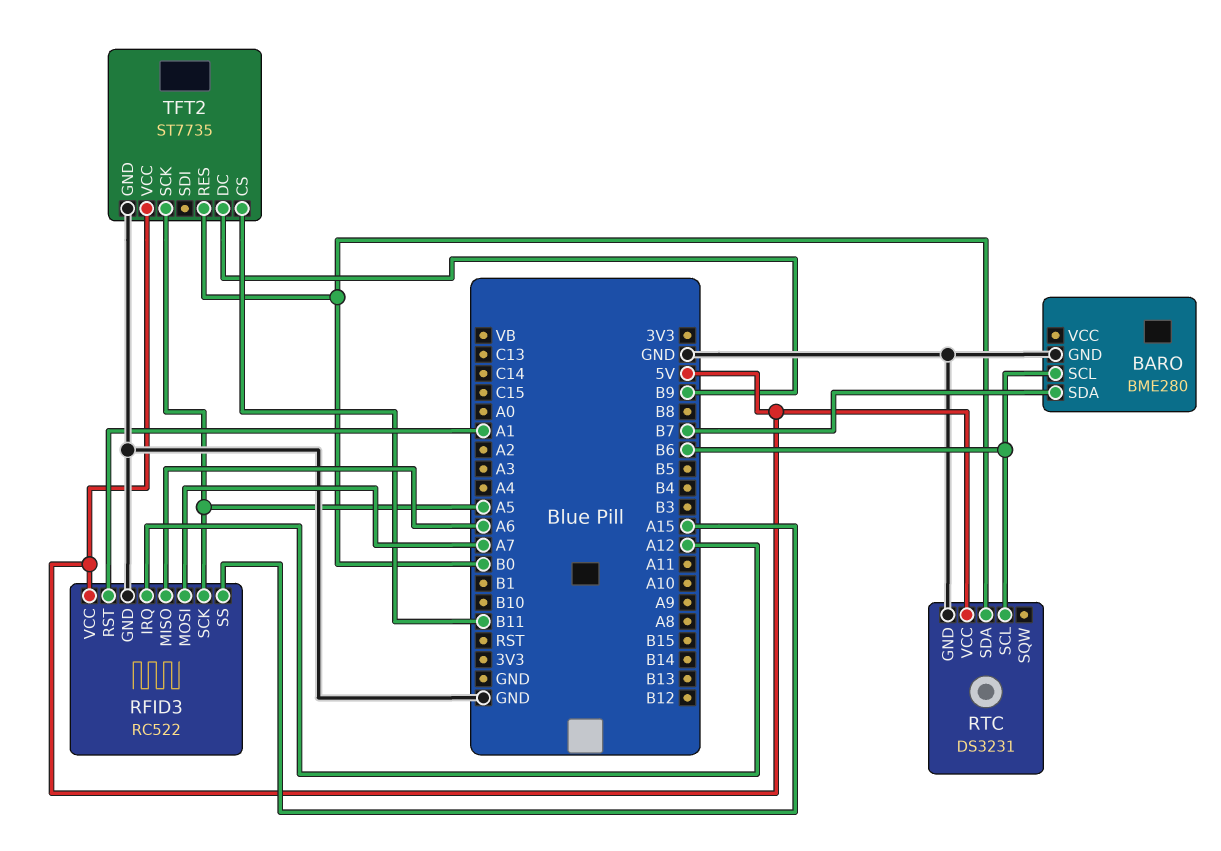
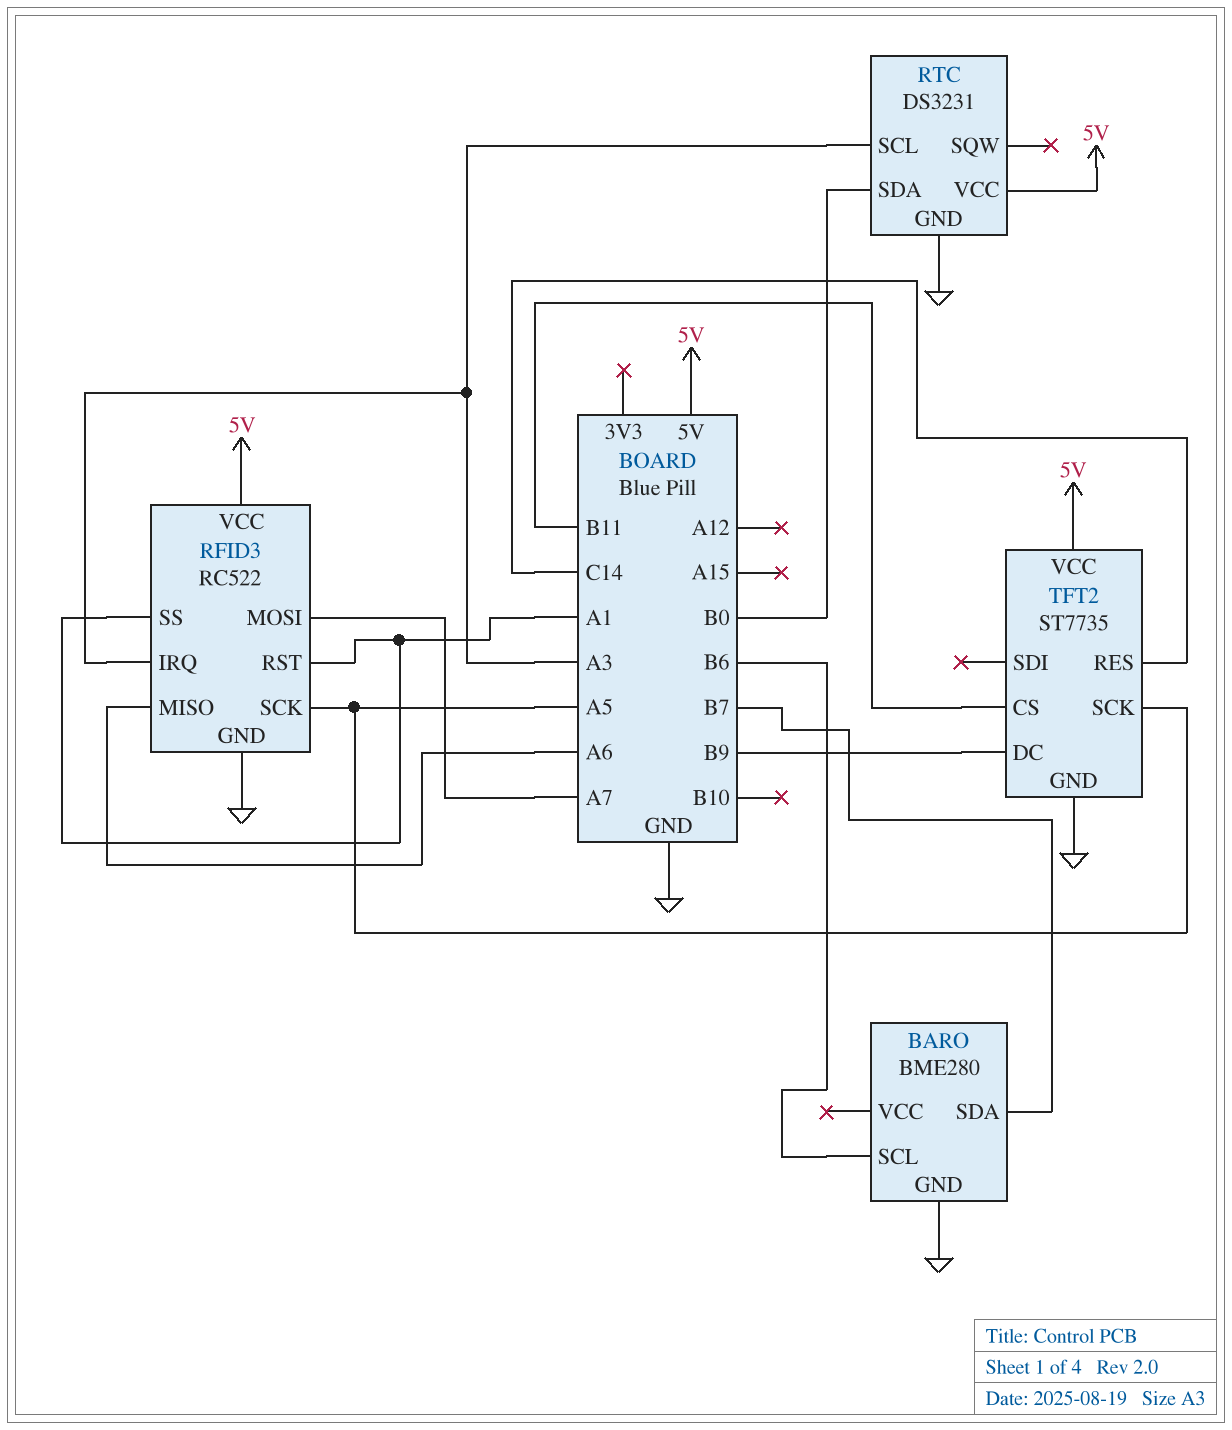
RFID3 pin IRQ: A12 -> A3
RFID3 pin SS: A15 -> A1
RTC pin SCL: B6 -> A3
TFT2 pin RES: B0 -> C14

